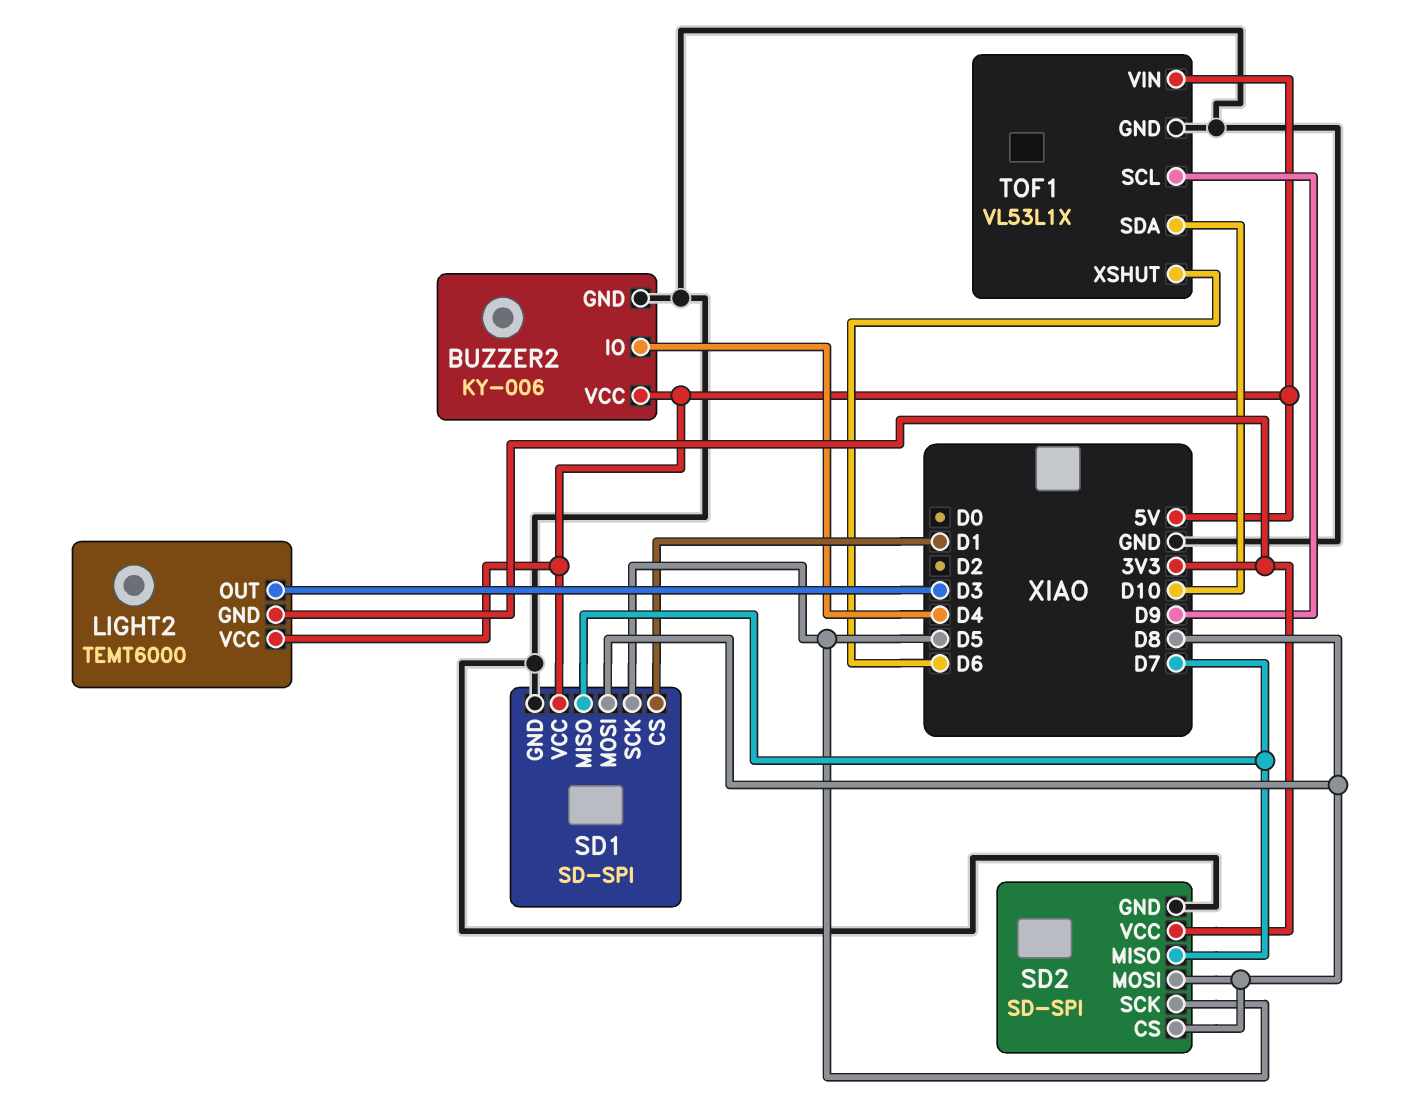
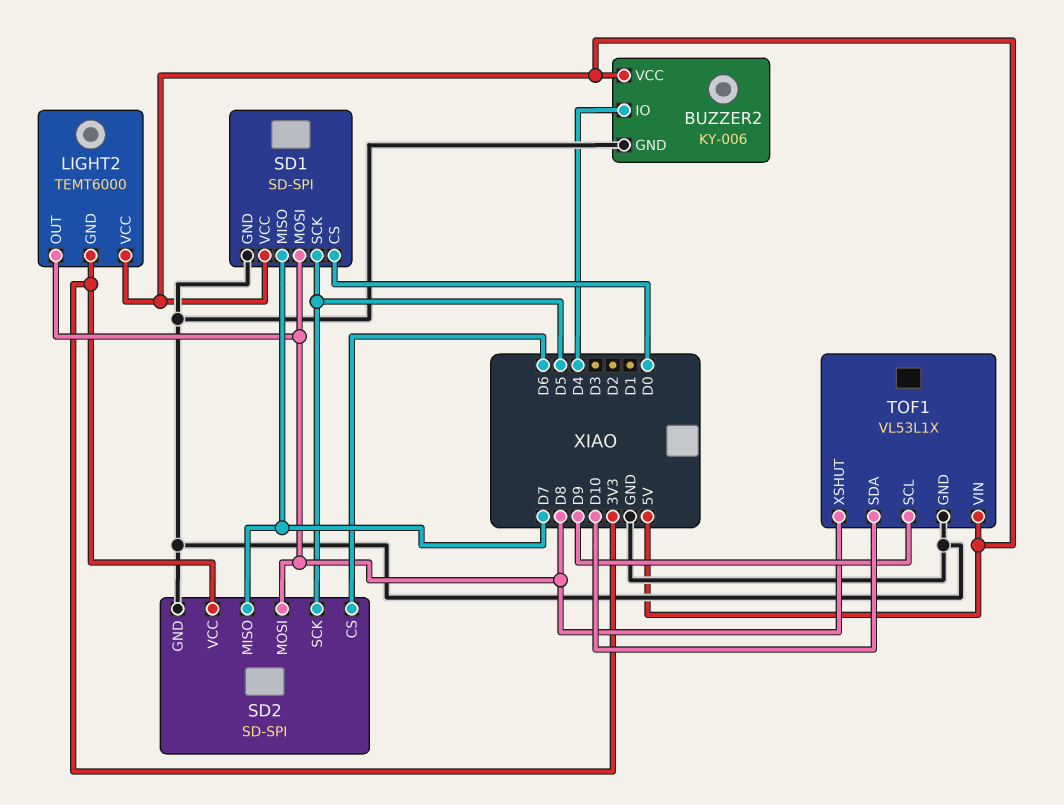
LIGHT2 pin OUT: D3 -> D8
SD1 pin CS: D1 -> D0
SD2 pin CS: D8 -> D6
TOF1 pin XSHUT: D6 -> D8

